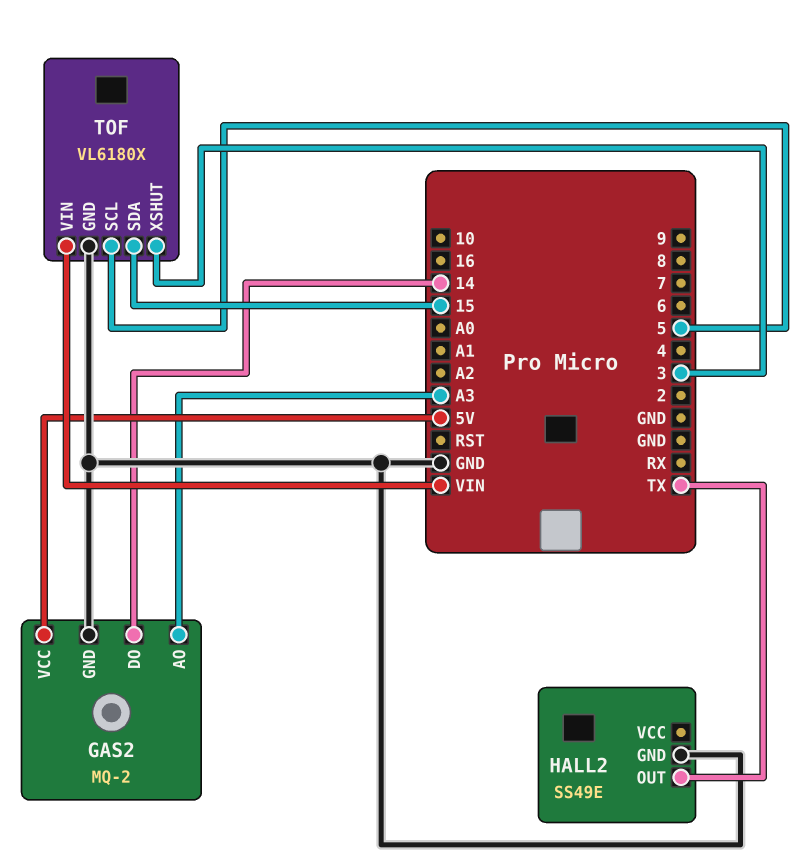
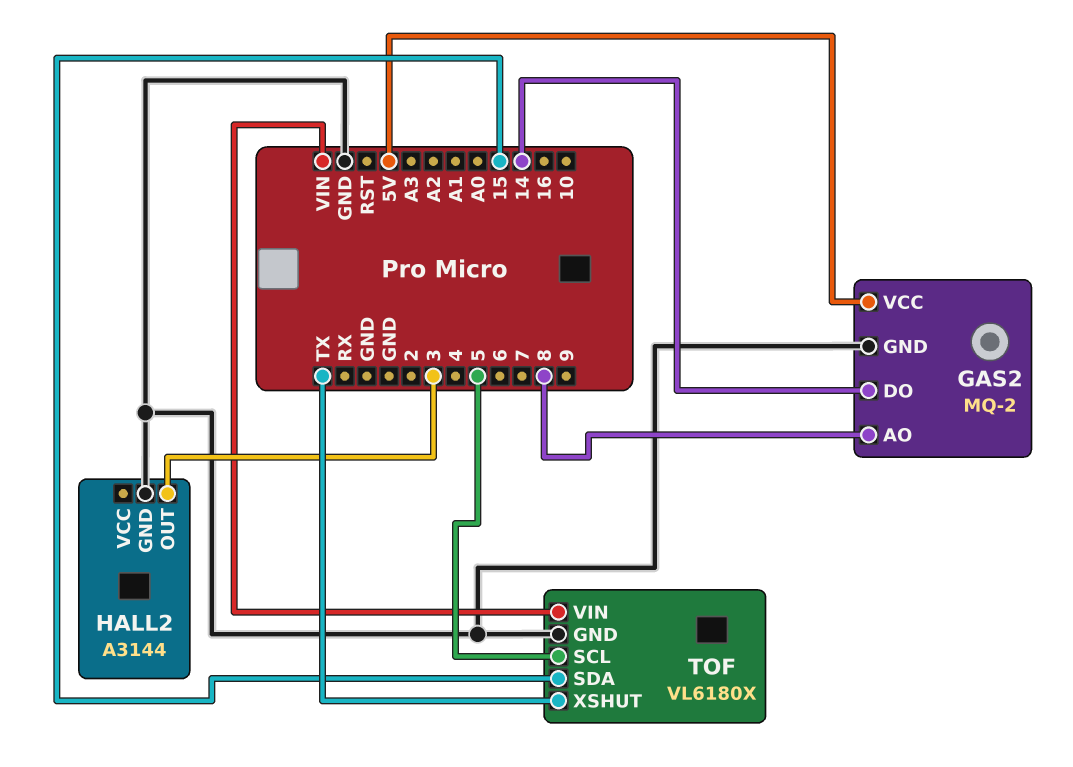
GAS2 pin AO: A3 -> 8
HALL2: SS49E -> A3144
HALL2 pin OUT: TX -> 3
TOF pin XSHUT: 3 -> TX

